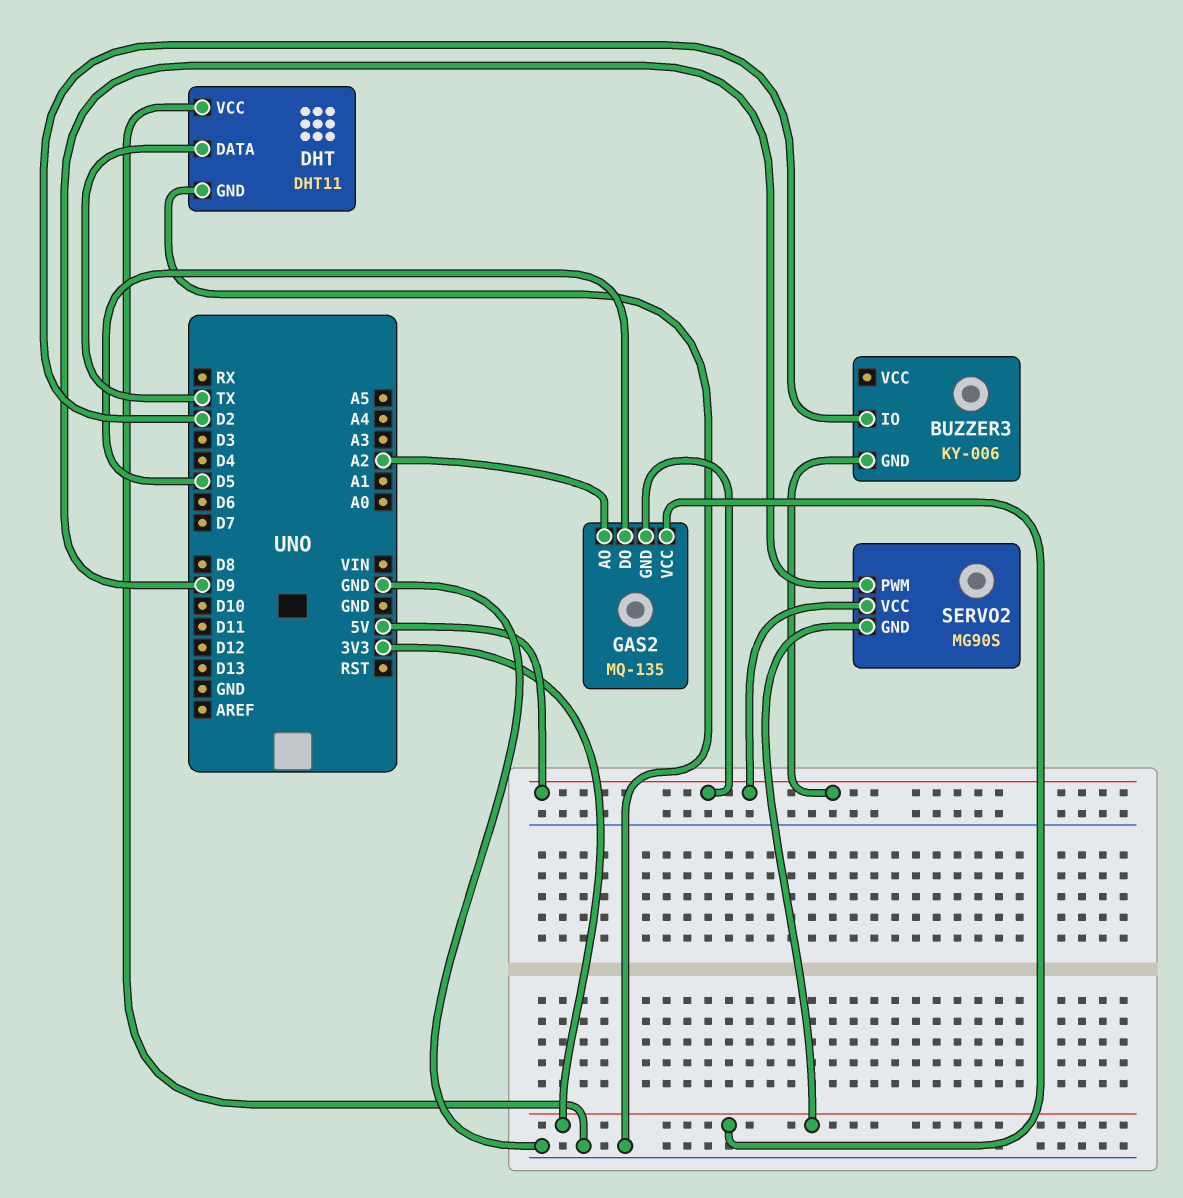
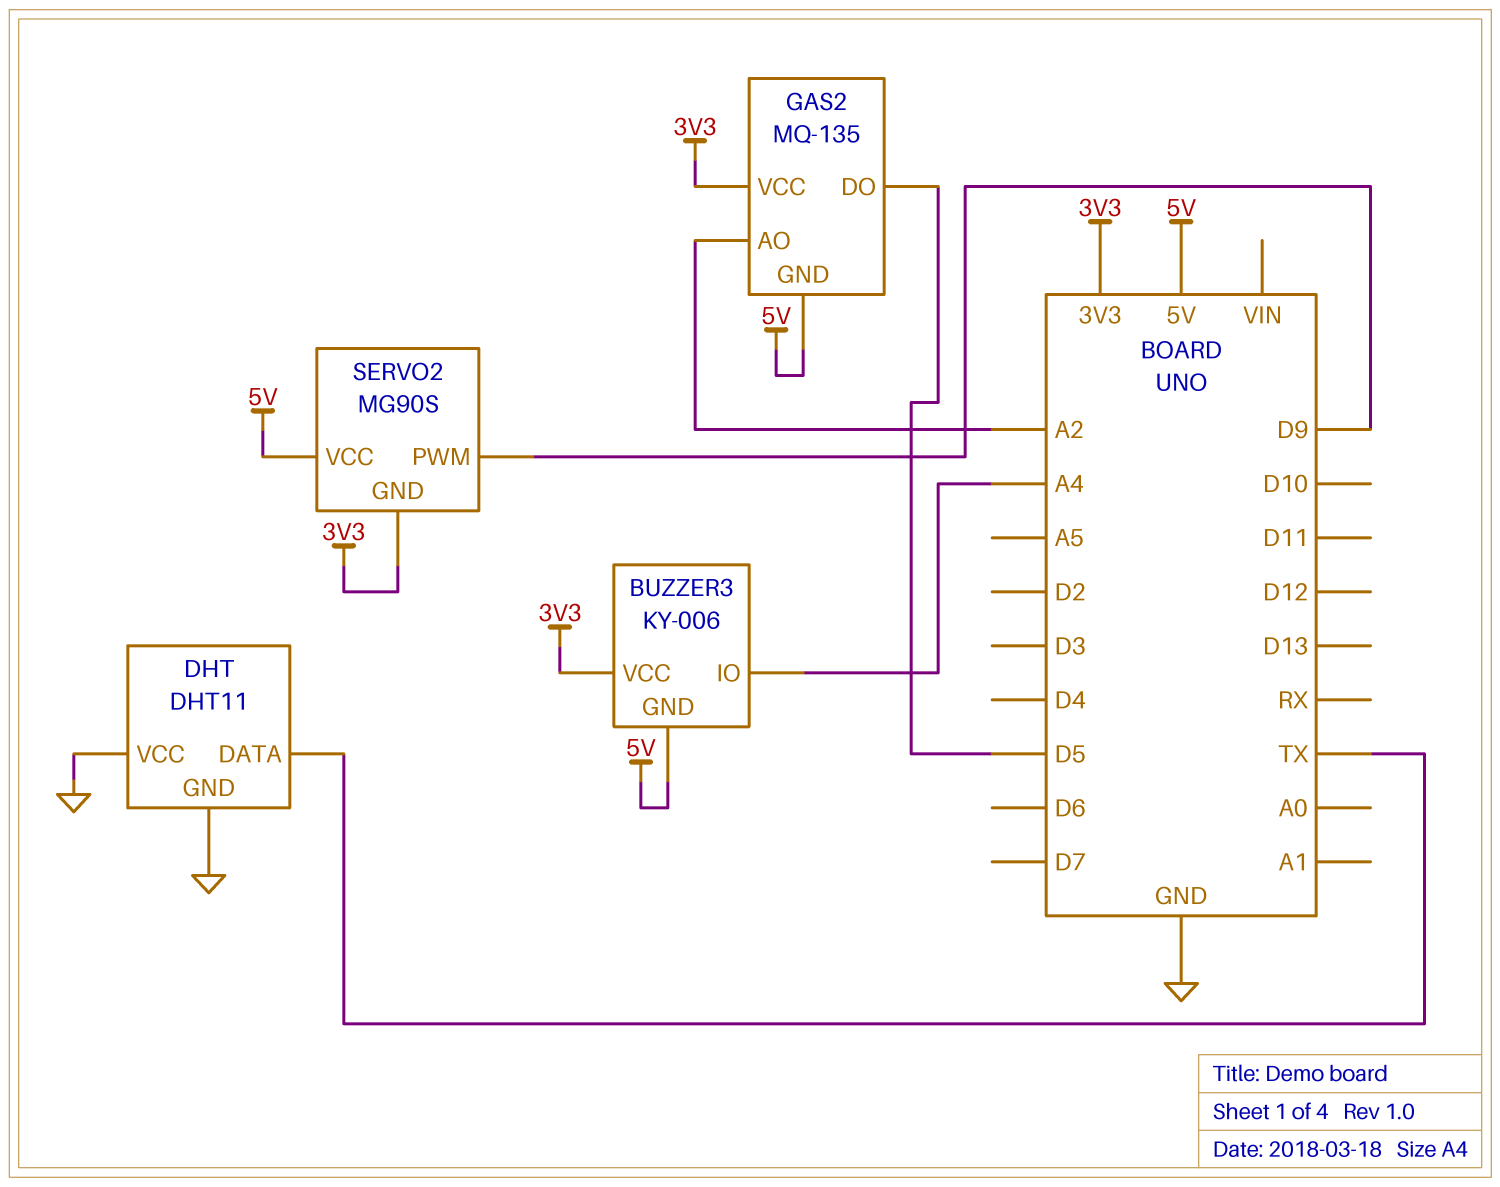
BUZZER3 pin IO: D2 -> A4
BUZZER3 pin VCC: none -> 3V3

